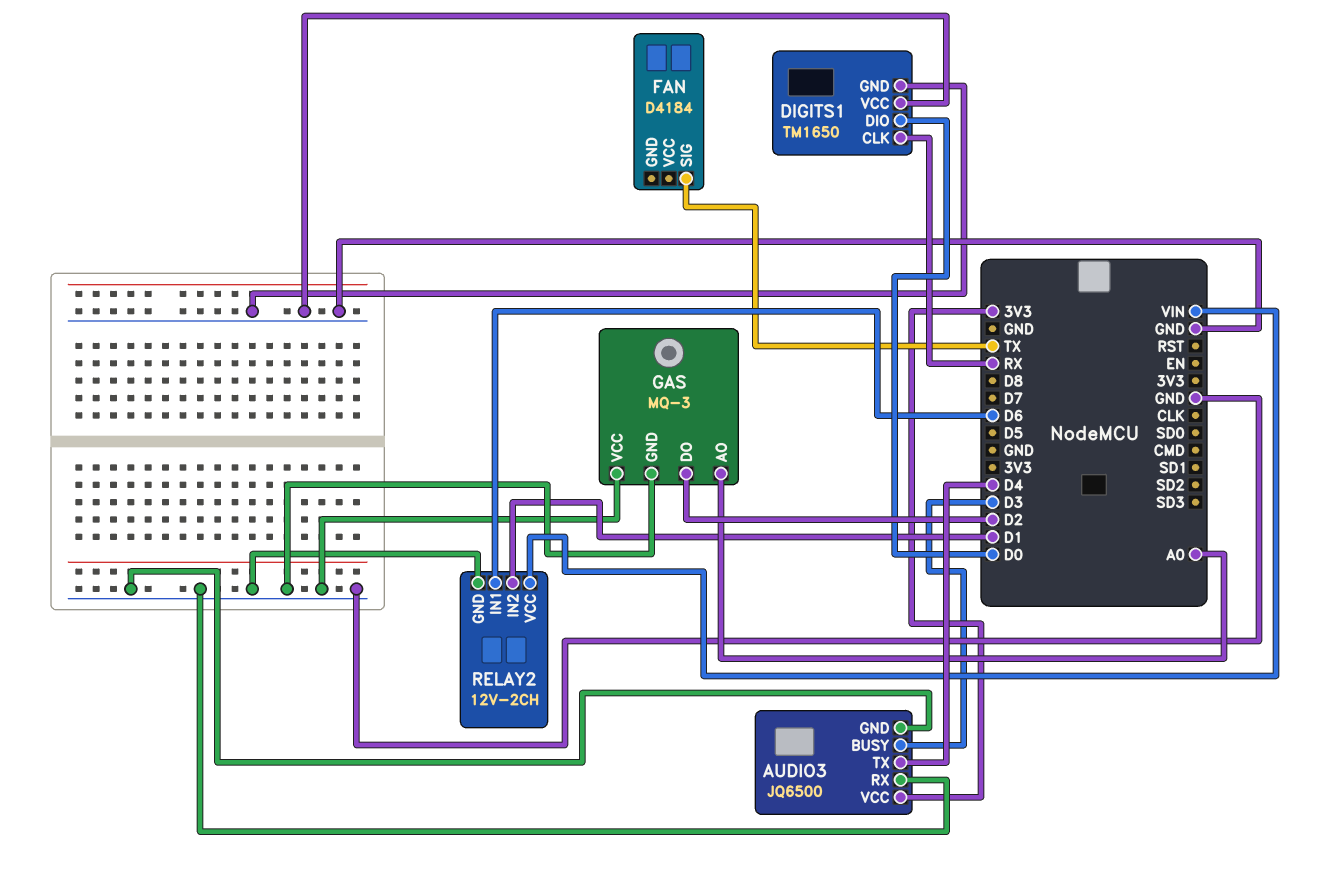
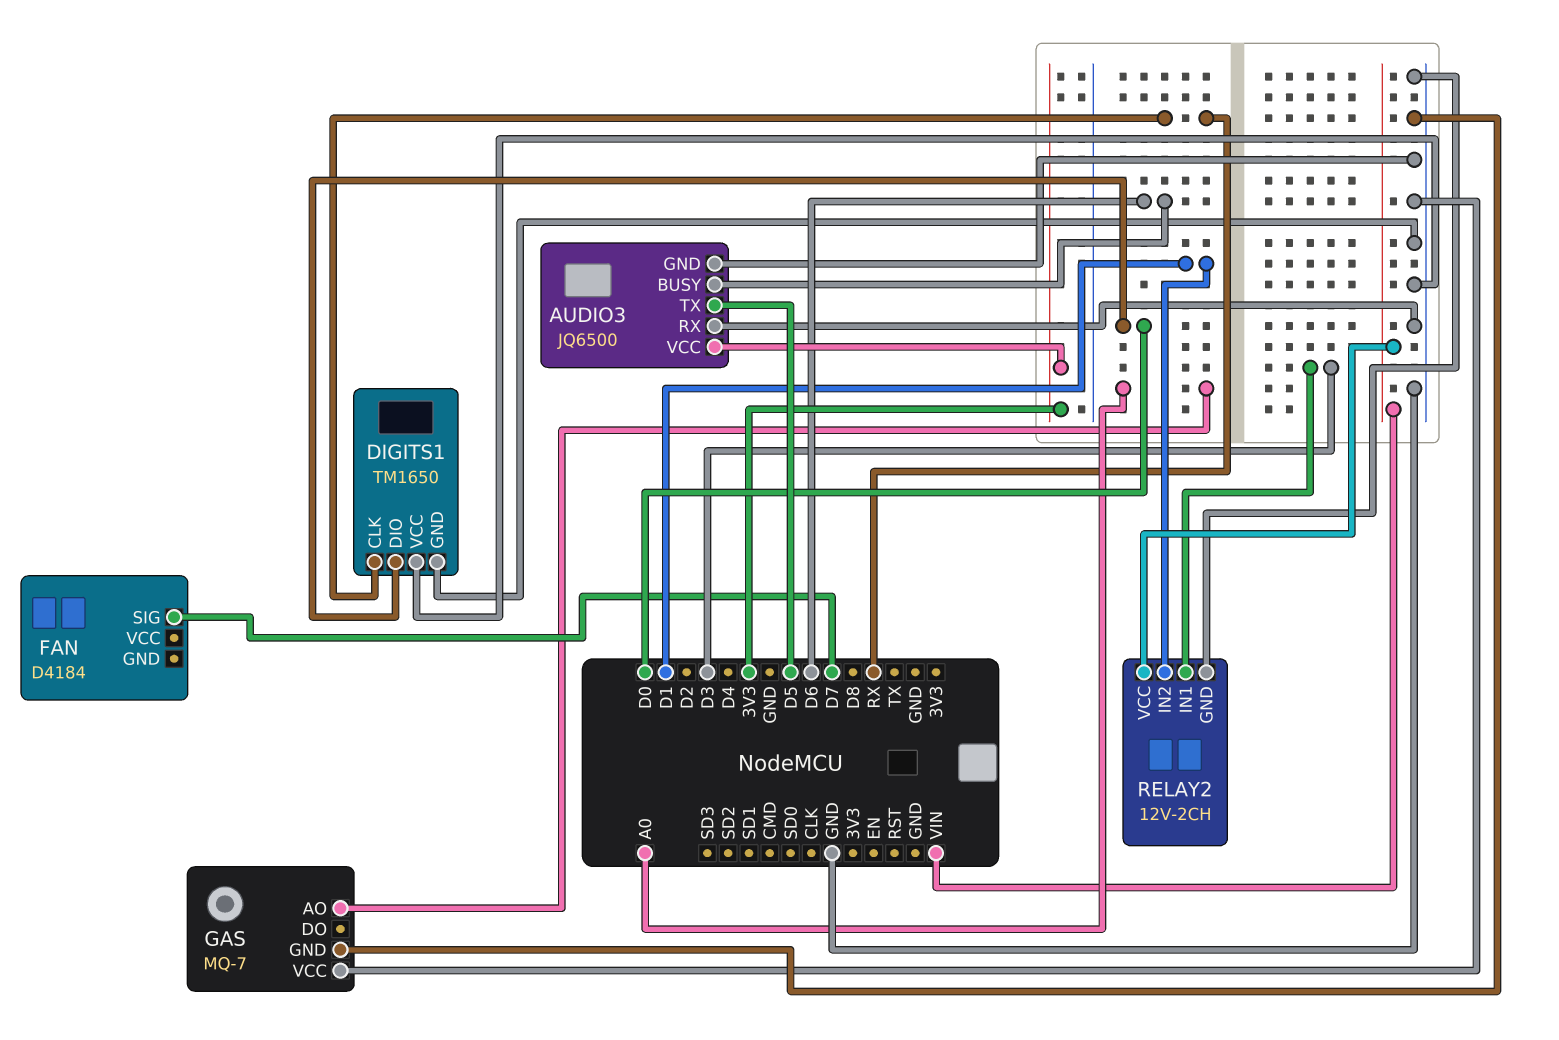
AUDIO3 pin BUSY: D3 -> D6
AUDIO3 pin TX: D4 -> D5
FAN pin SIG: TX -> D7
GAS: MQ-3 -> MQ-7
GAS pin DO: D2 -> none
RELAY2 pin IN1: D6 -> D3

